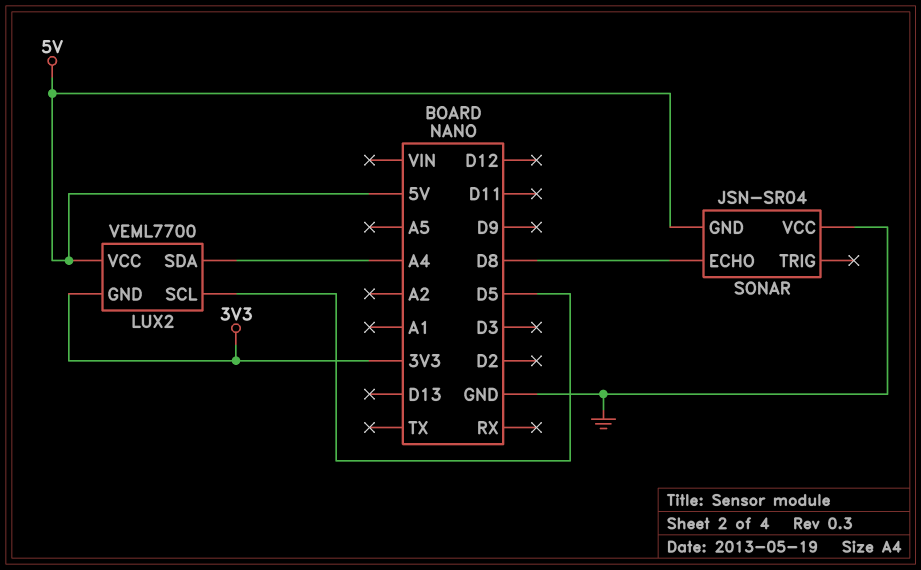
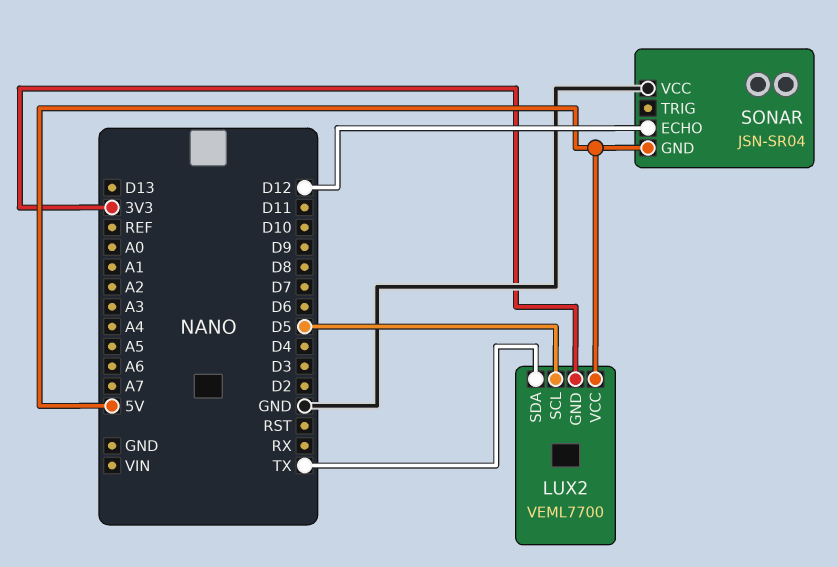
LUX2 pin SDA: A4 -> TX
SONAR pin ECHO: D8 -> D12

